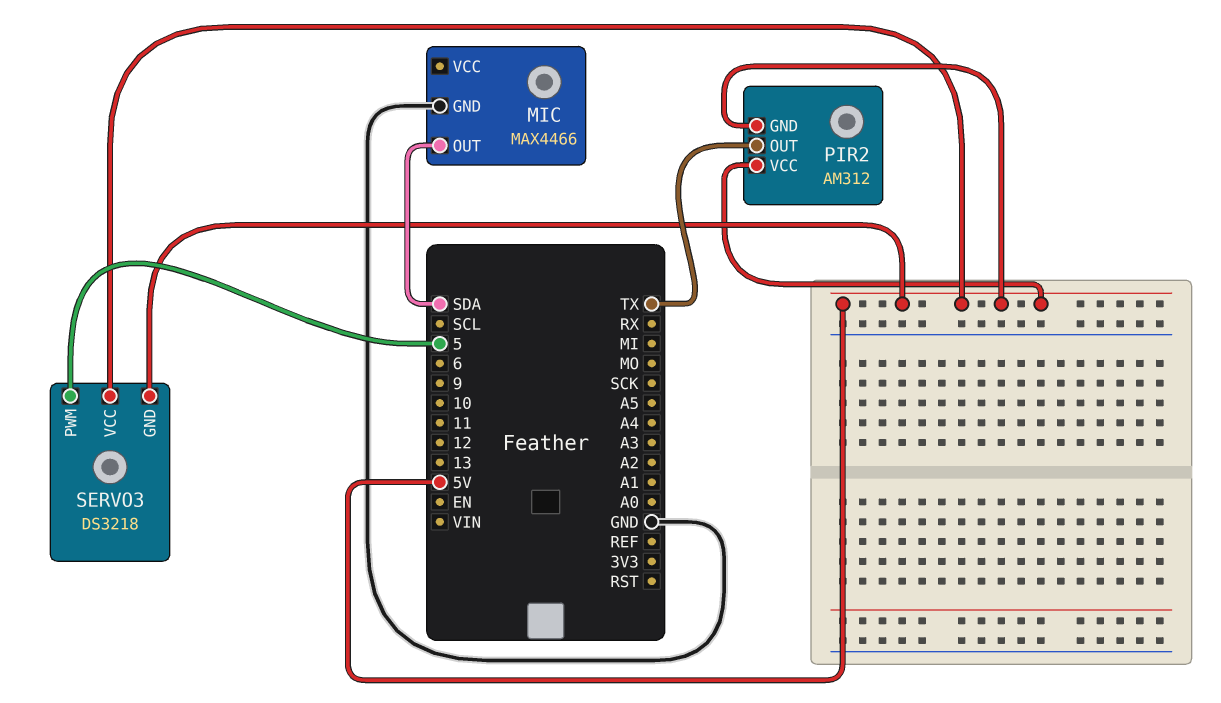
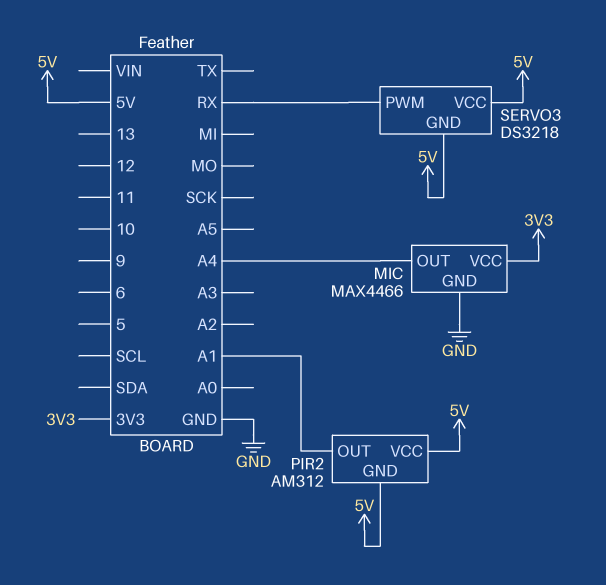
MIC pin OUT: SDA -> A4
MIC pin VCC: none -> 3V3
PIR2 pin OUT: TX -> A1
SERVO3 pin PWM: 5 -> RX

